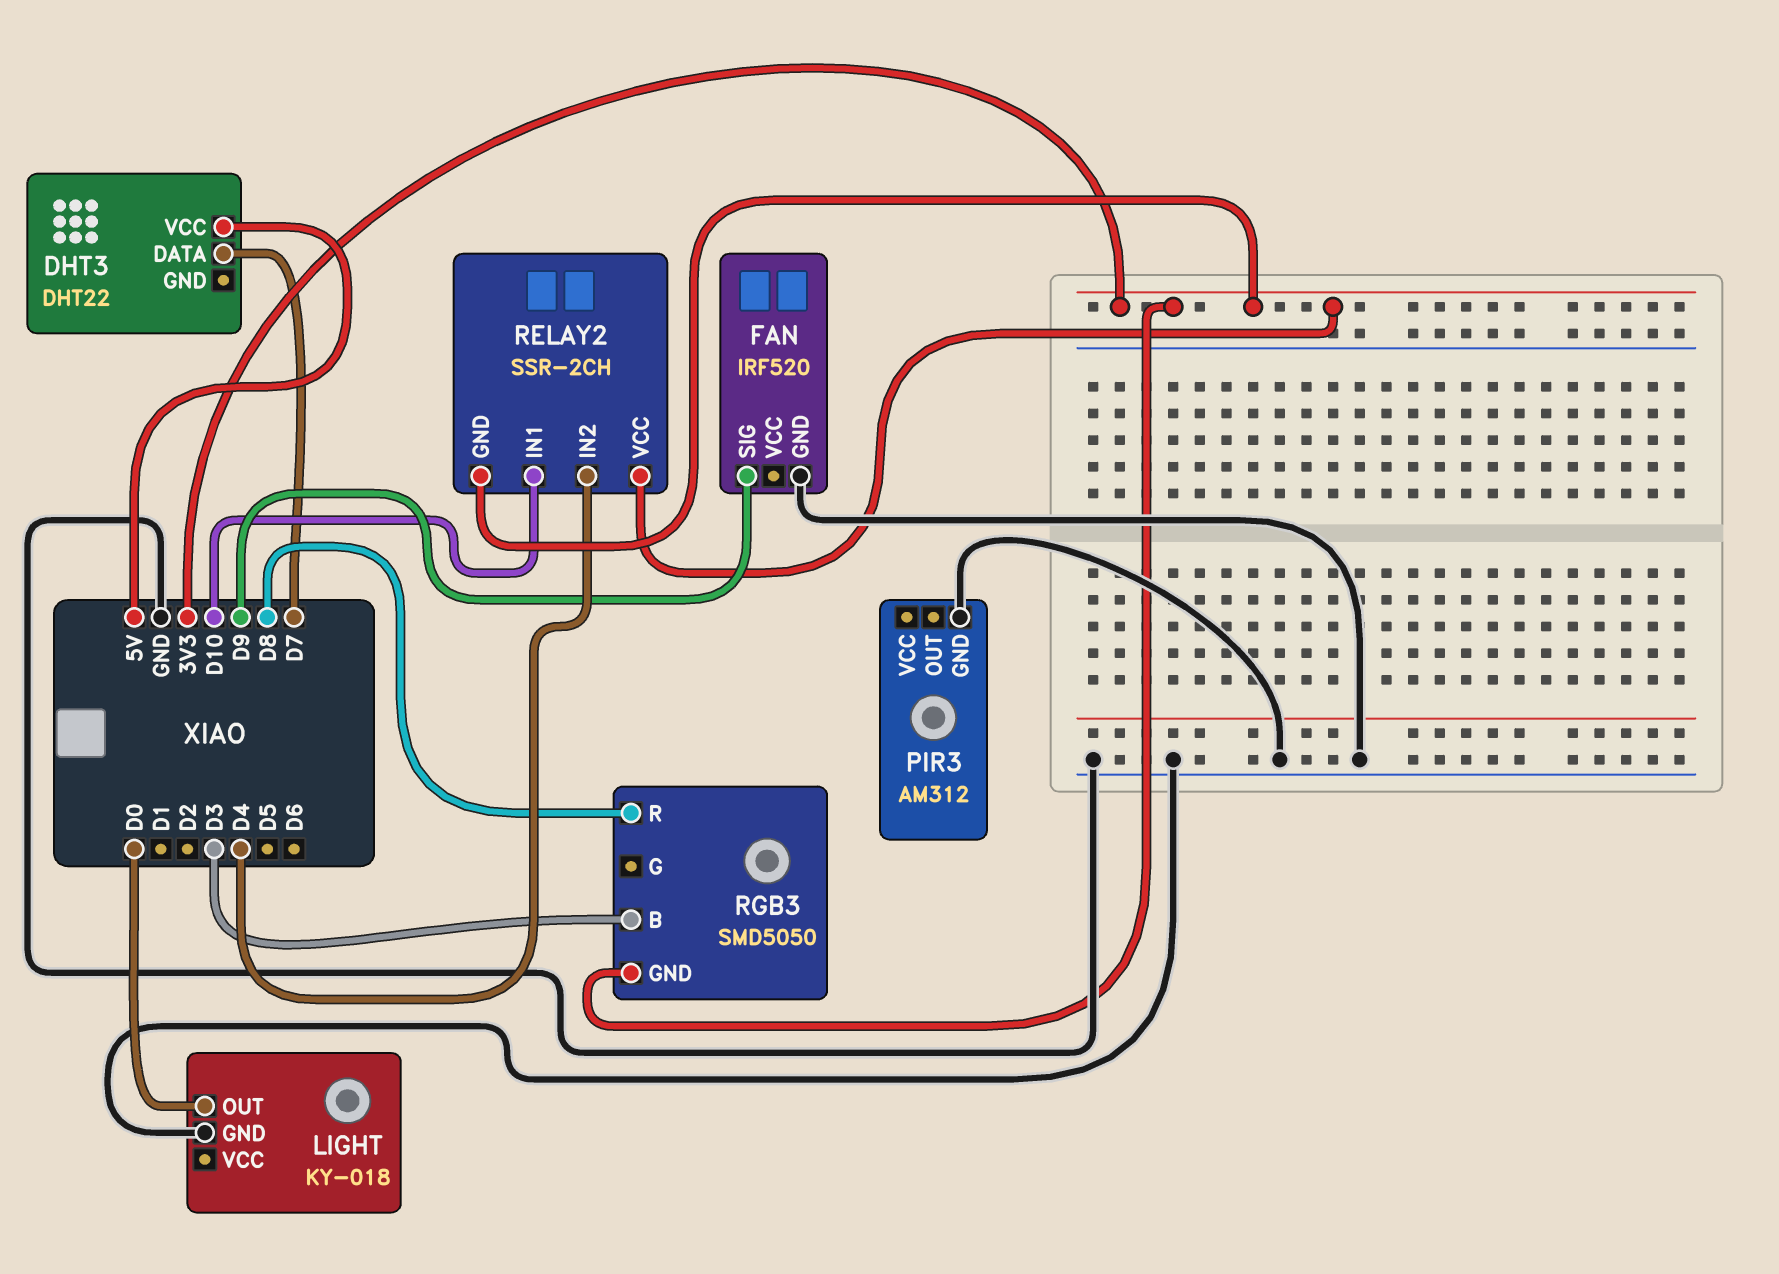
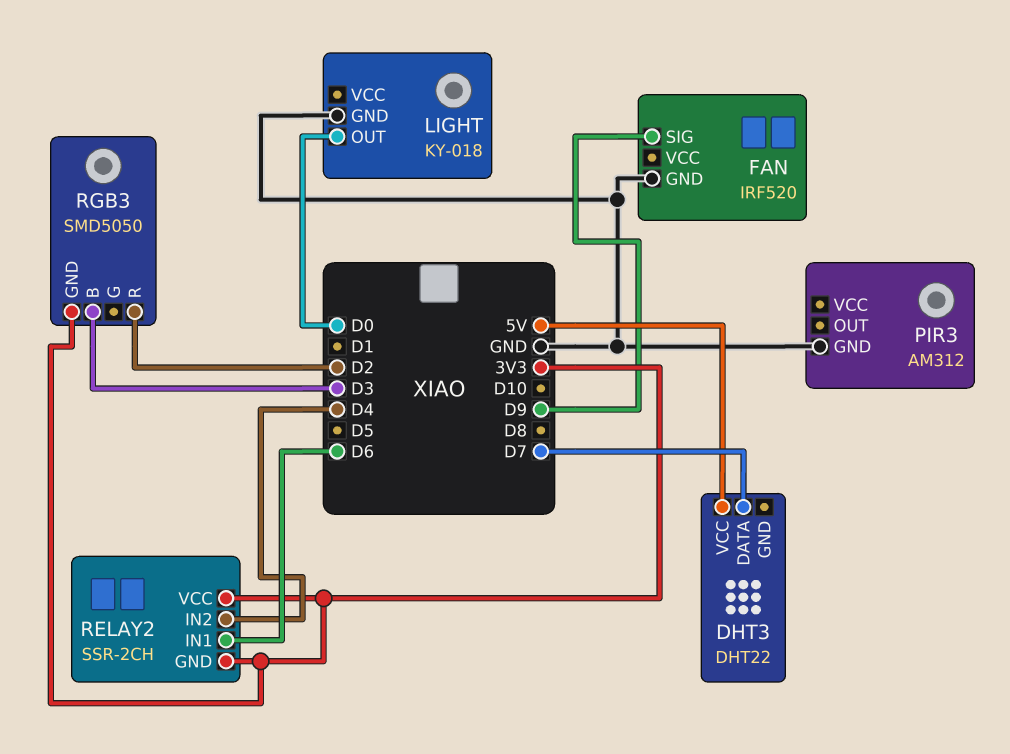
RELAY2 pin IN1: D10 -> D6
RGB3 pin R: D8 -> D2

